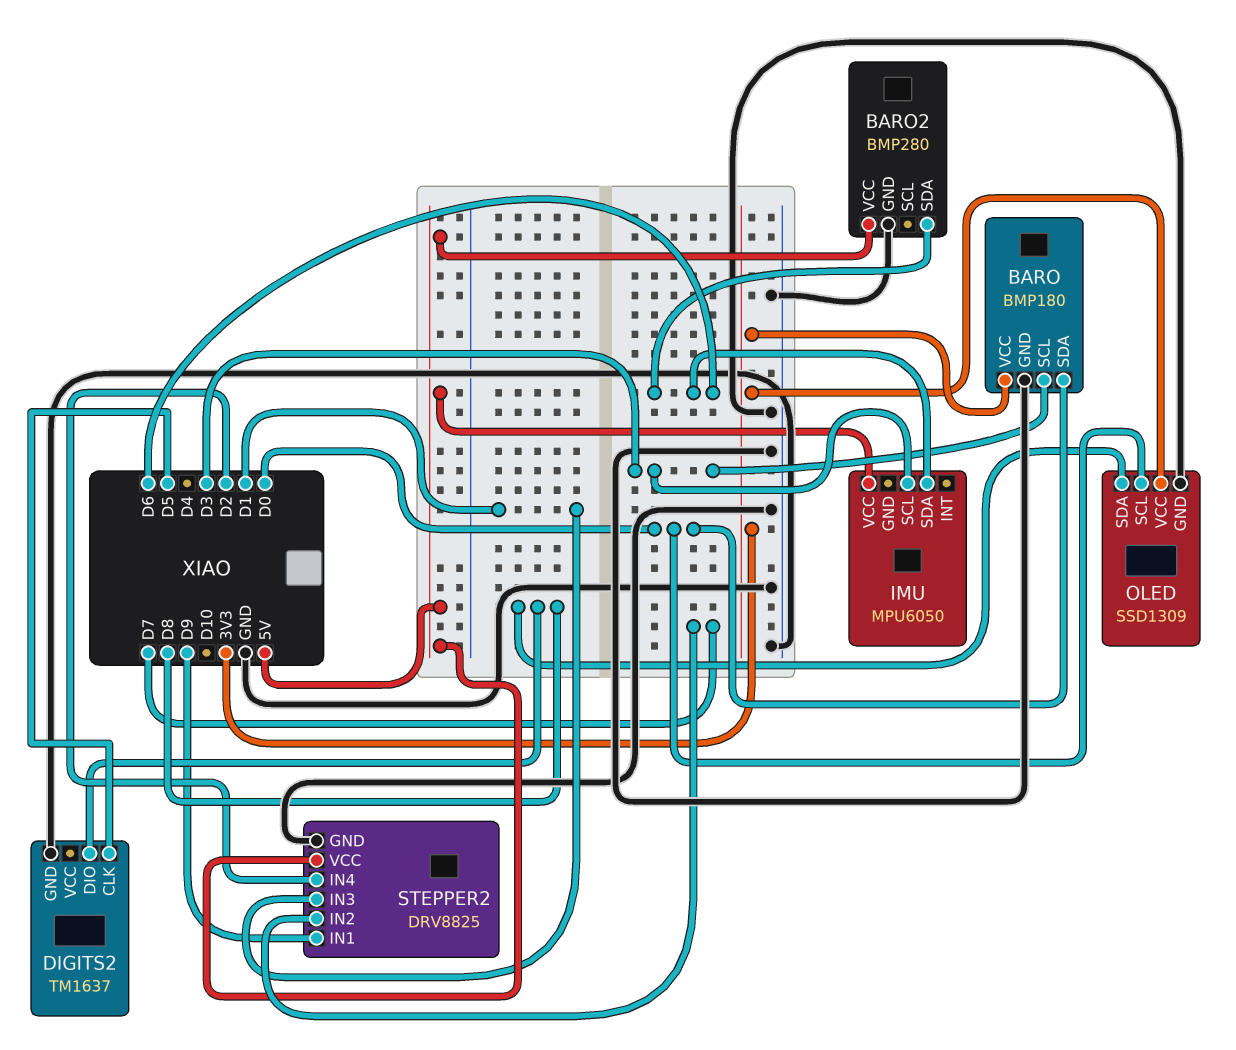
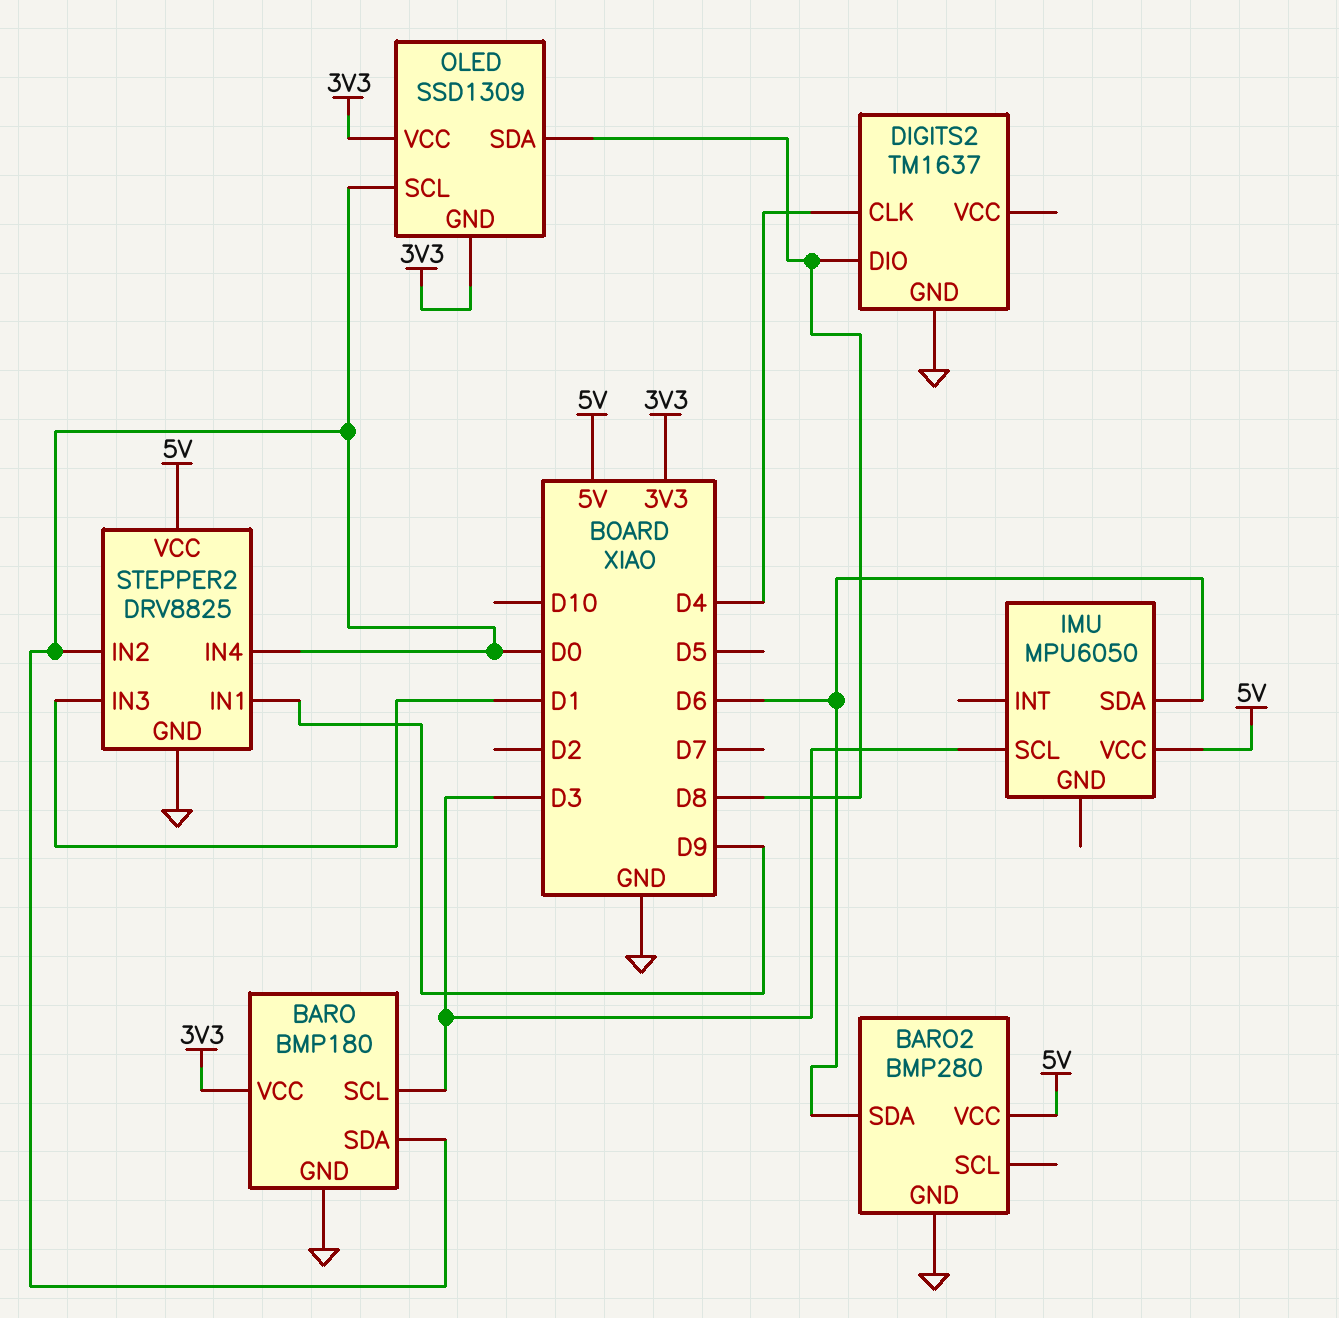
DIGITS2 pin CLK: D5 -> D4
OLED pin GND: GND -> 3V3
STEPPER2 pin IN2: D7 -> D0
STEPPER2 pin IN4: D2 -> D0

